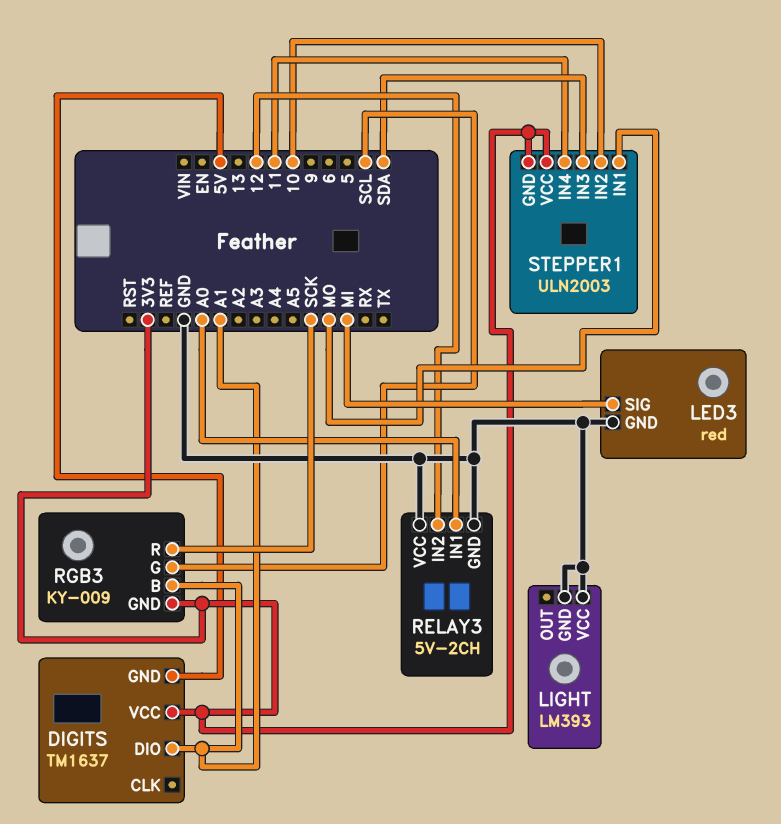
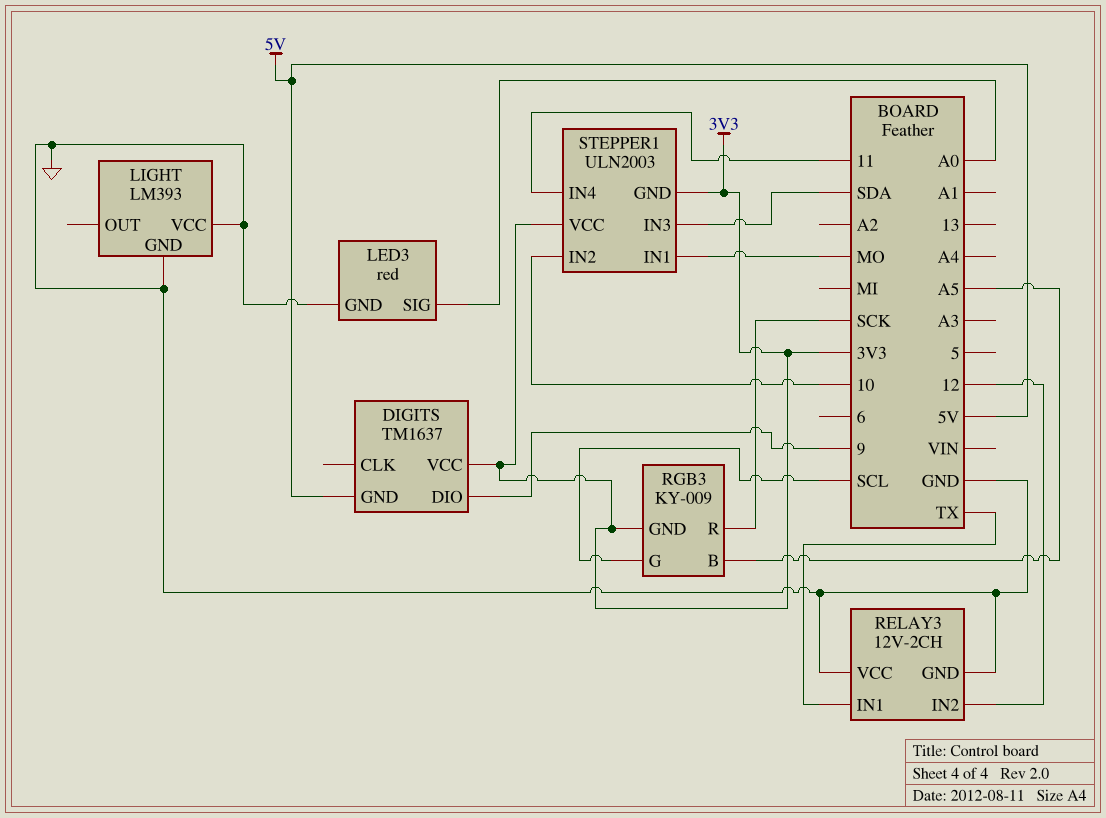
DIGITS pin DIO: A1 -> 9
LED3 pin SIG: MI -> A0
RELAY3: 5V-2CH -> 12V-2CH
RELAY3 pin IN1: A0 -> TX
RGB3 pin B: A1 -> A5

